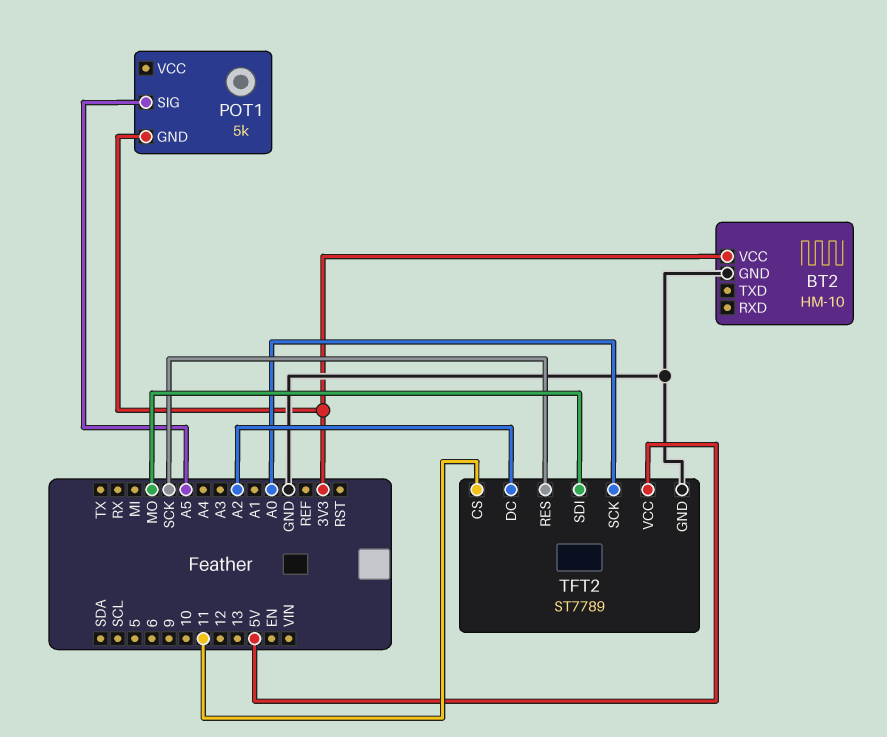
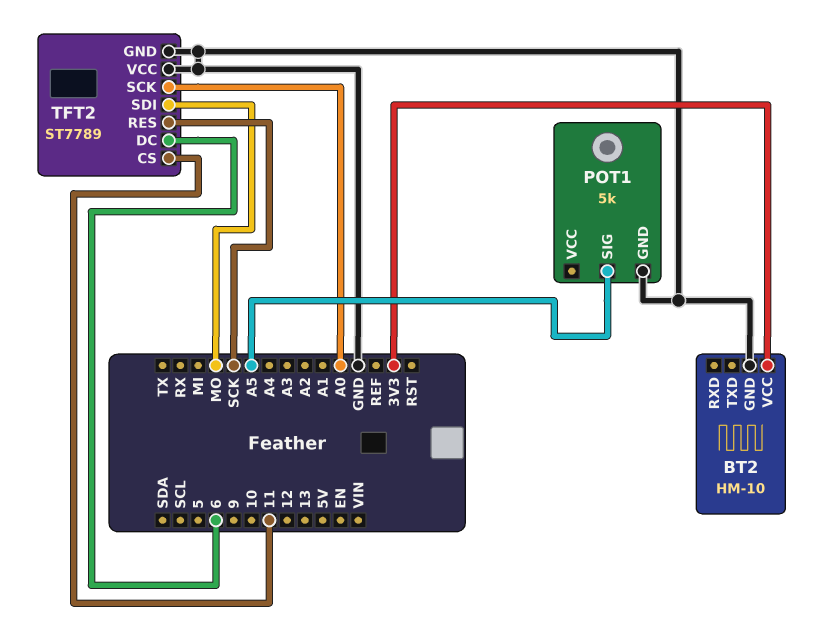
POT1 pin GND: 3V3 -> GND
TFT2 pin DC: A2 -> 6
TFT2 pin VCC: 5V -> GND

